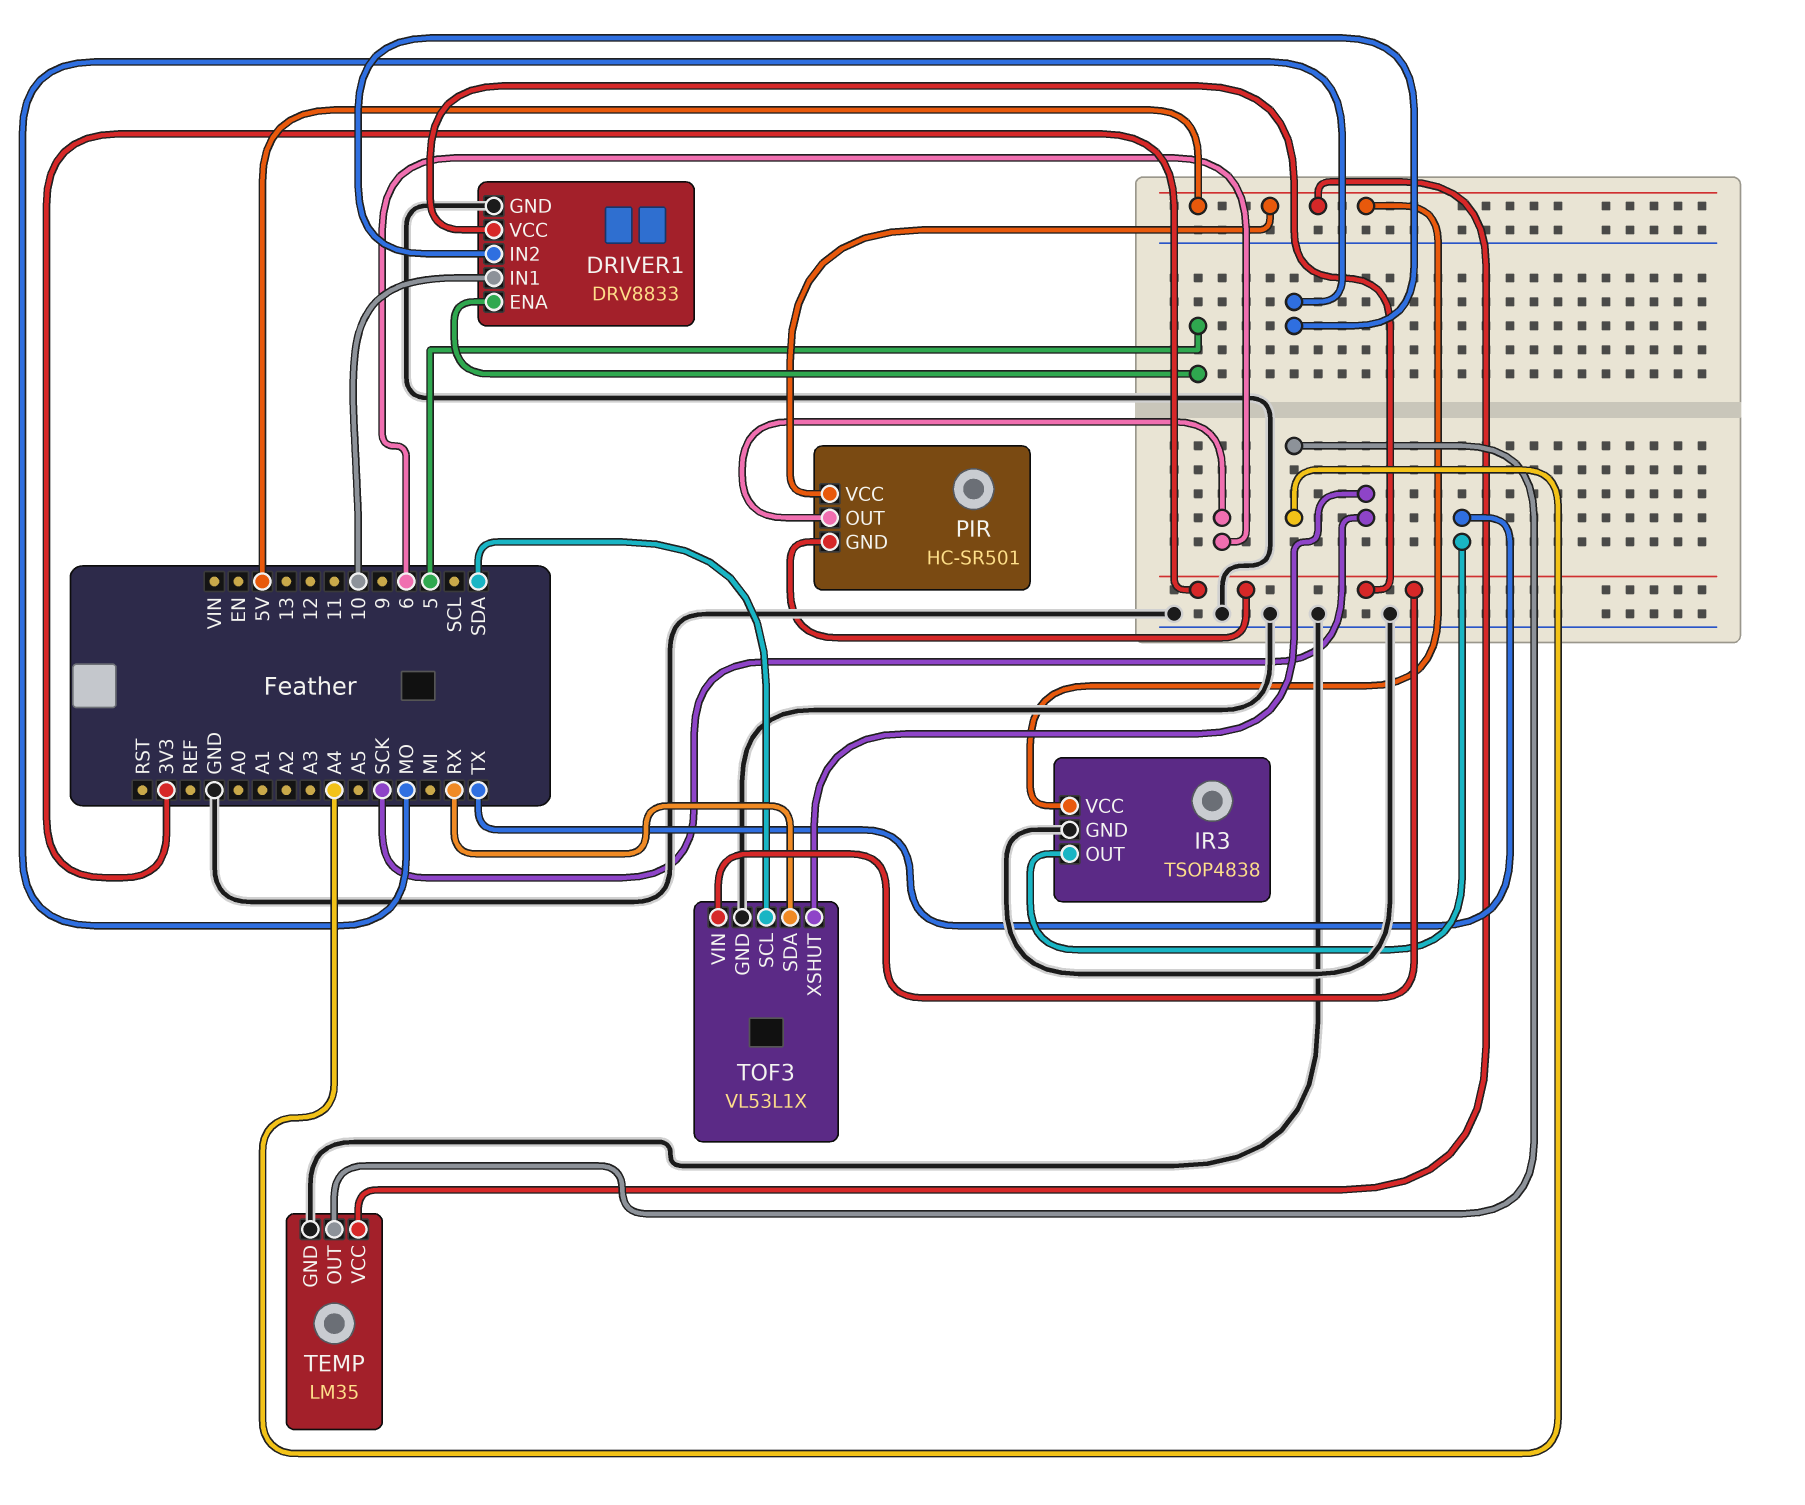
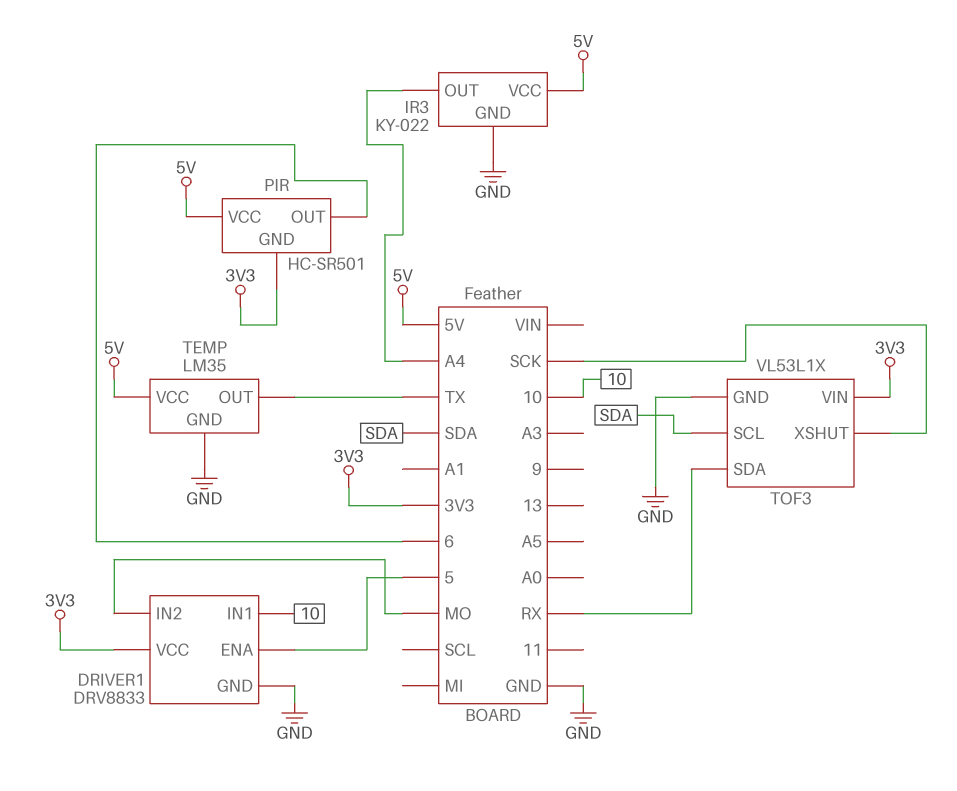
IR3: TSOP4838 -> KY-022
IR3 pin OUT: TX -> A4
TEMP pin OUT: A4 -> TX

